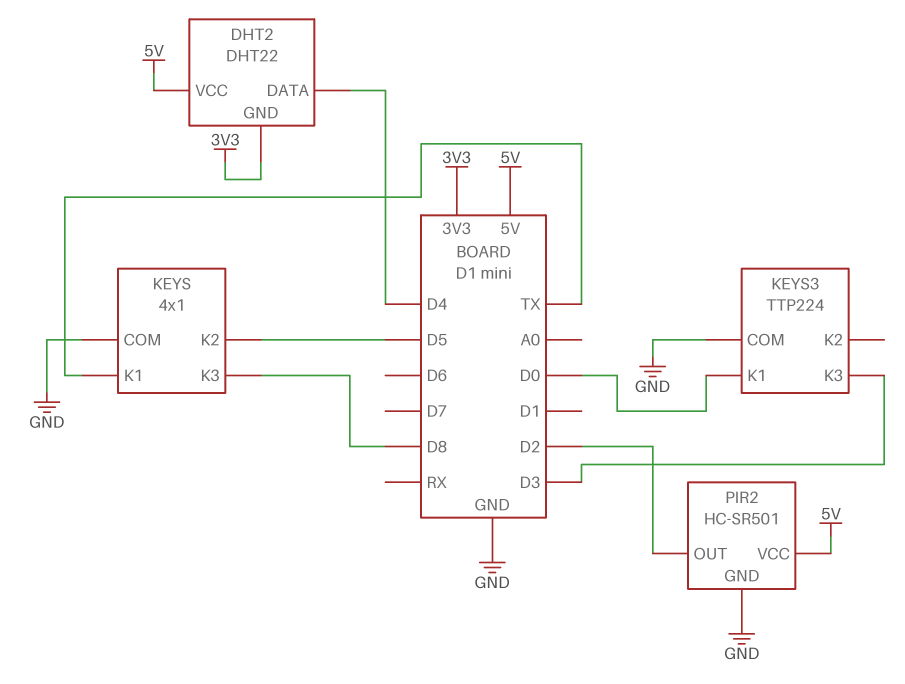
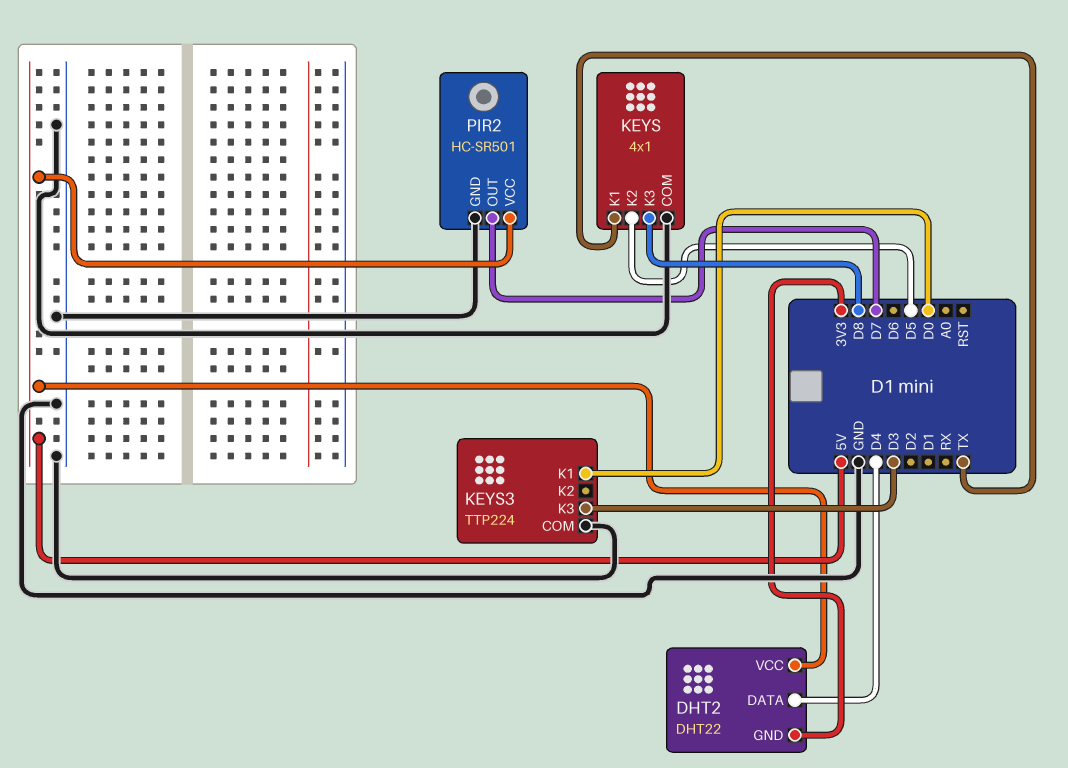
PIR2 pin OUT: D2 -> D7

